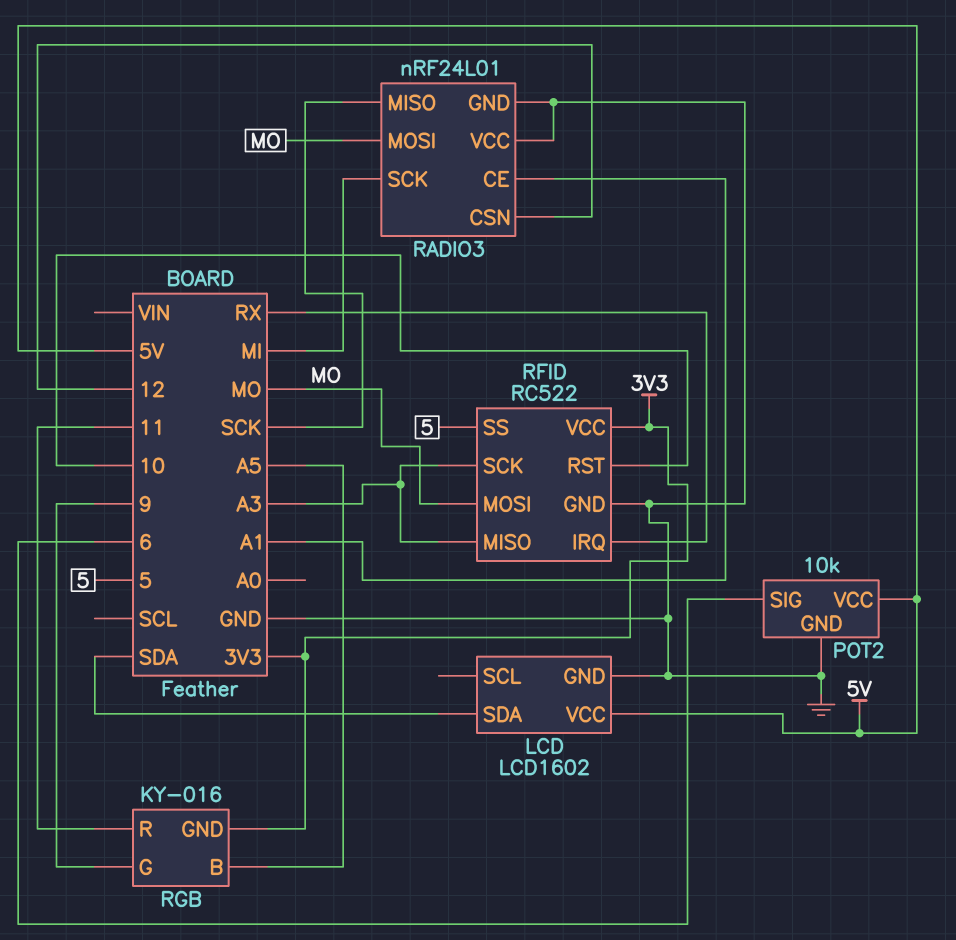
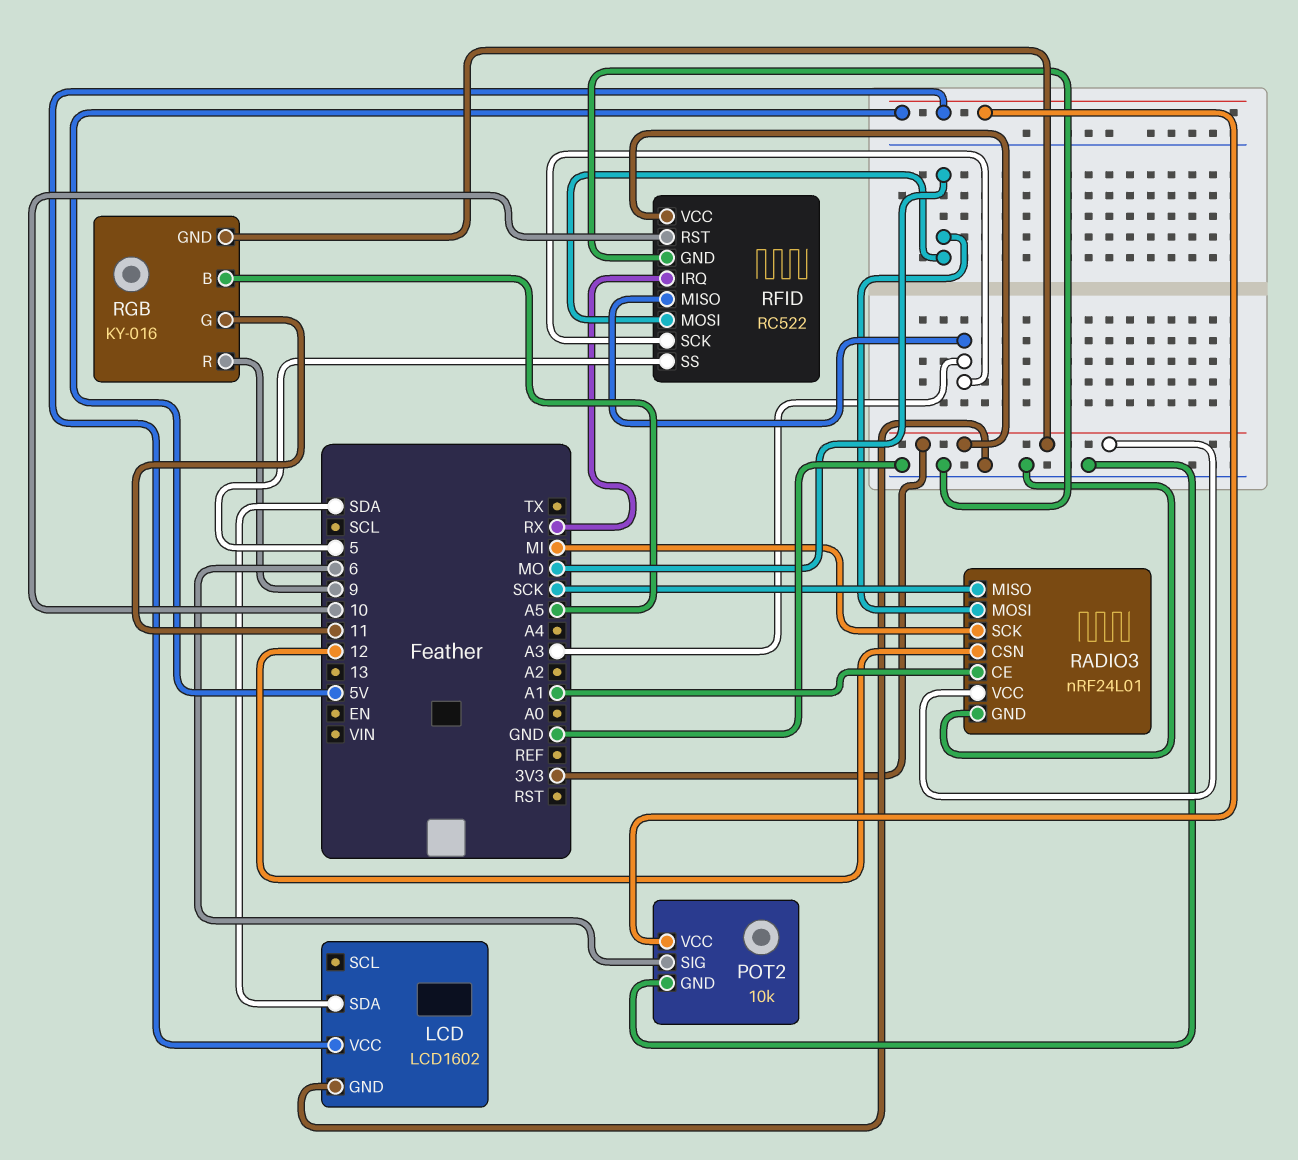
RADIO3 pin VCC: GND -> 3V3
RGB pin G: 9 -> 11
RGB pin R: 11 -> 9

